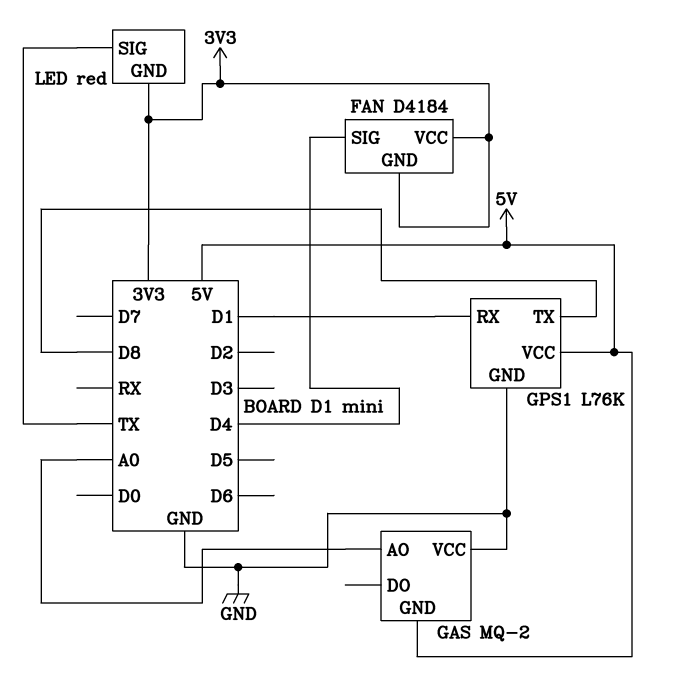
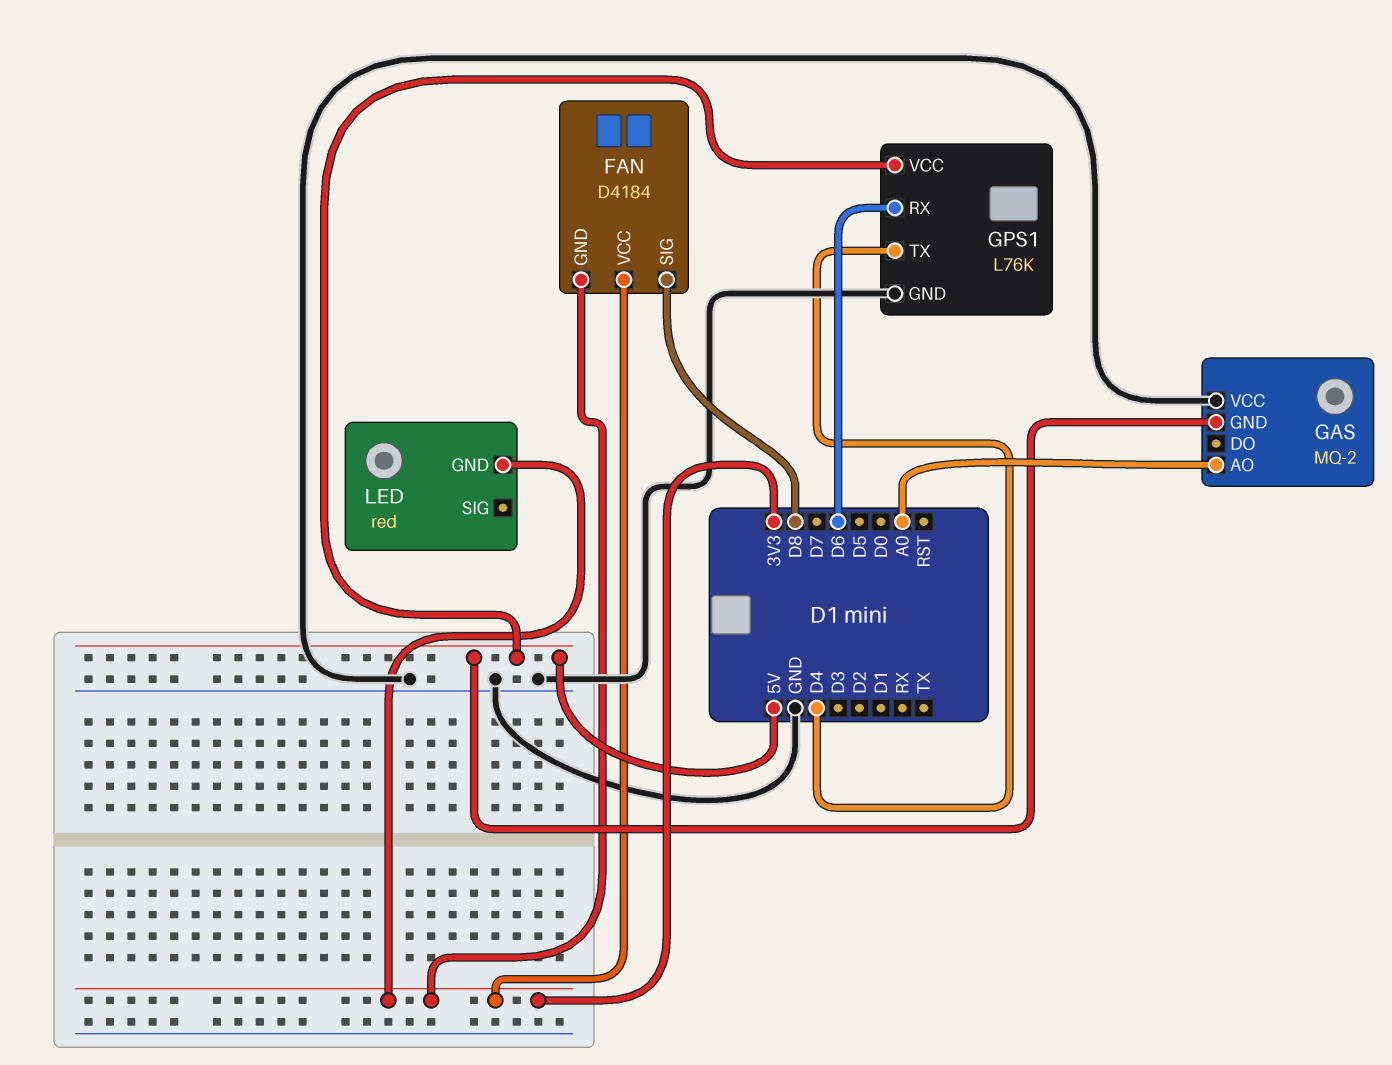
FAN pin SIG: D4 -> D8
GPS1 pin RX: D1 -> D6
GPS1 pin TX: D8 -> D4
LED pin SIG: TX -> none

